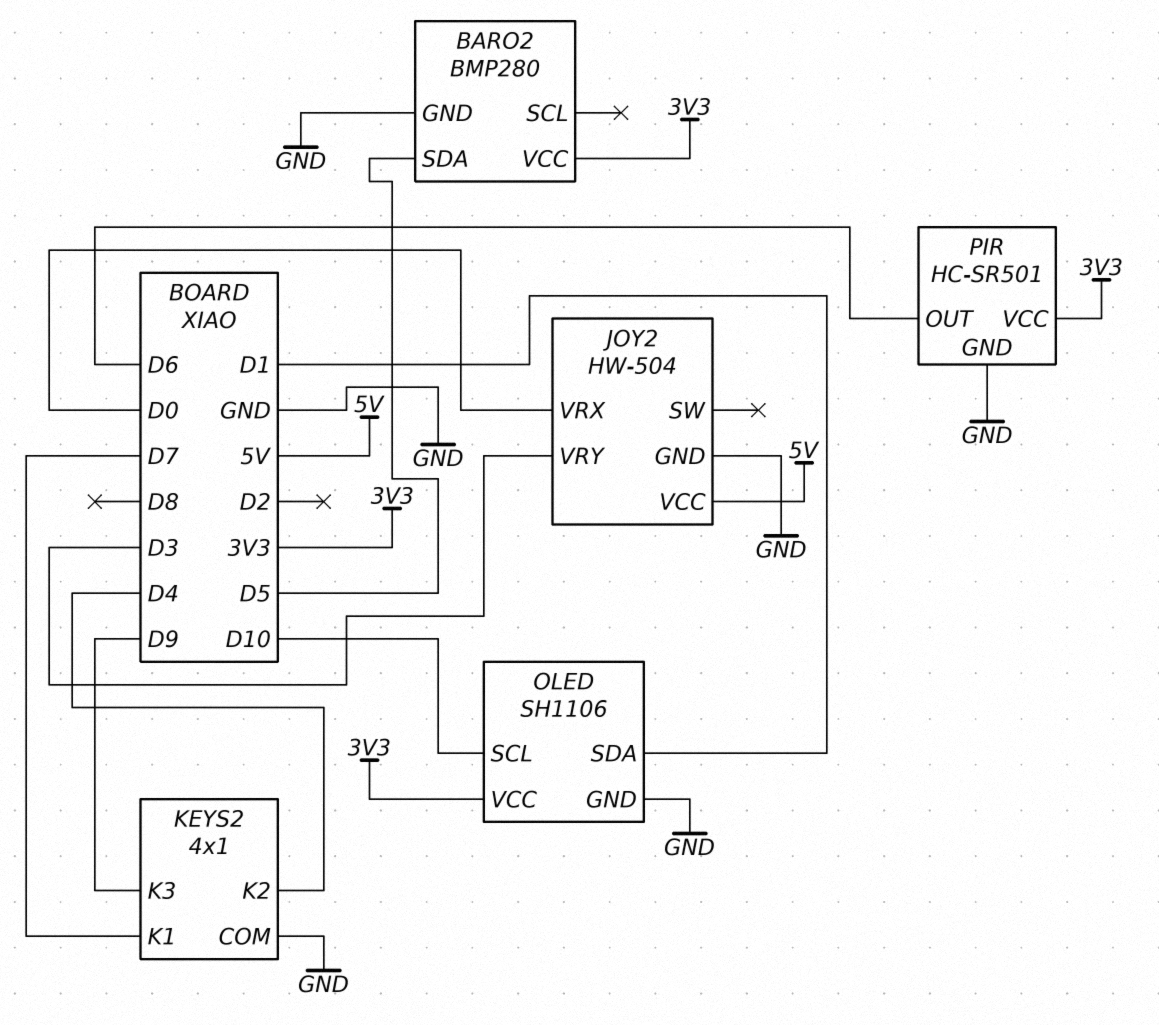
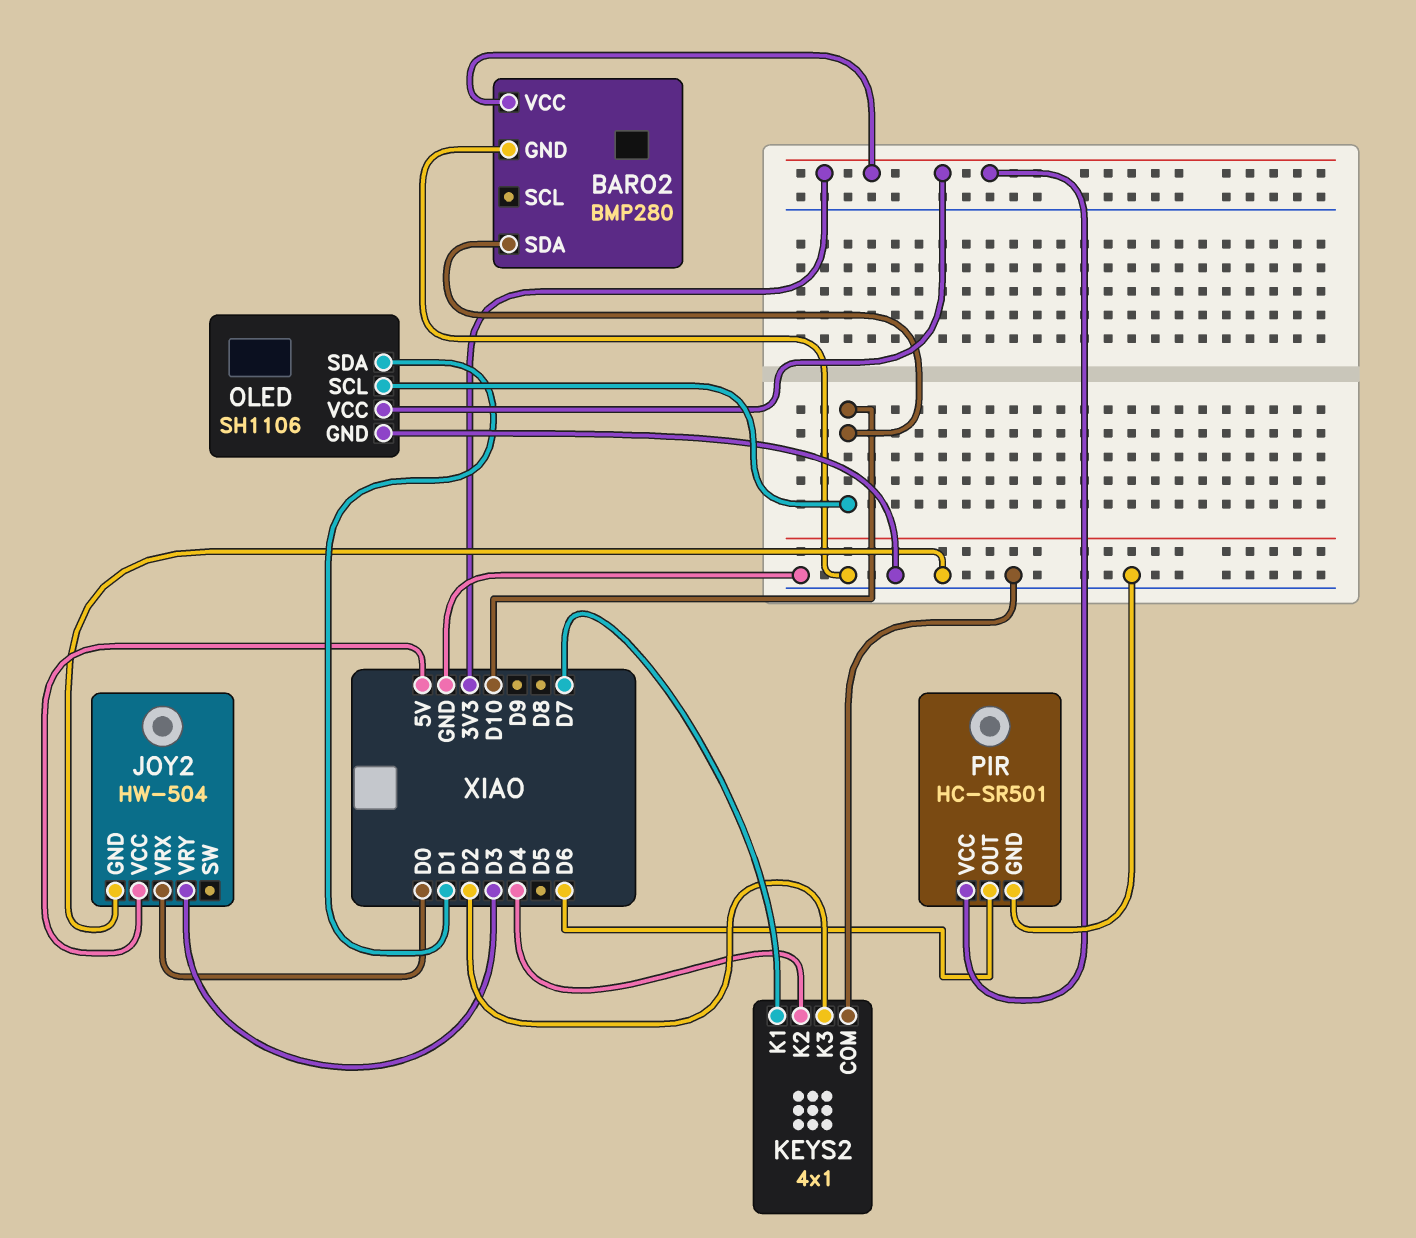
BARO2 pin SDA: D5 -> D10
KEYS2 pin K3: D9 -> D2

